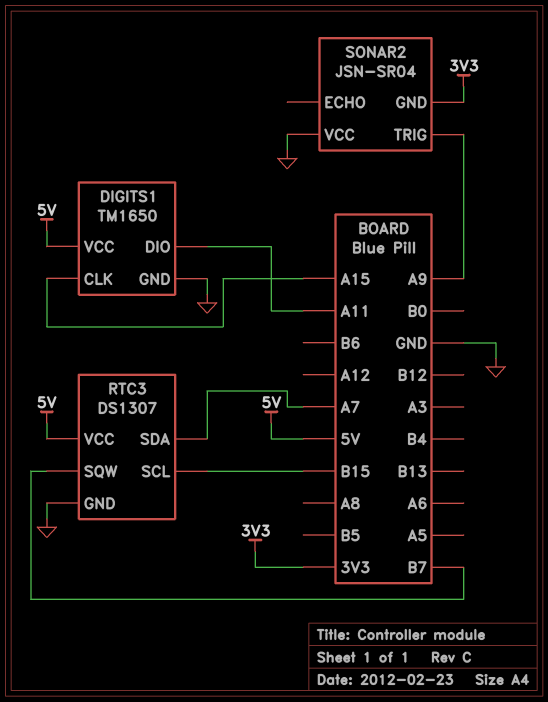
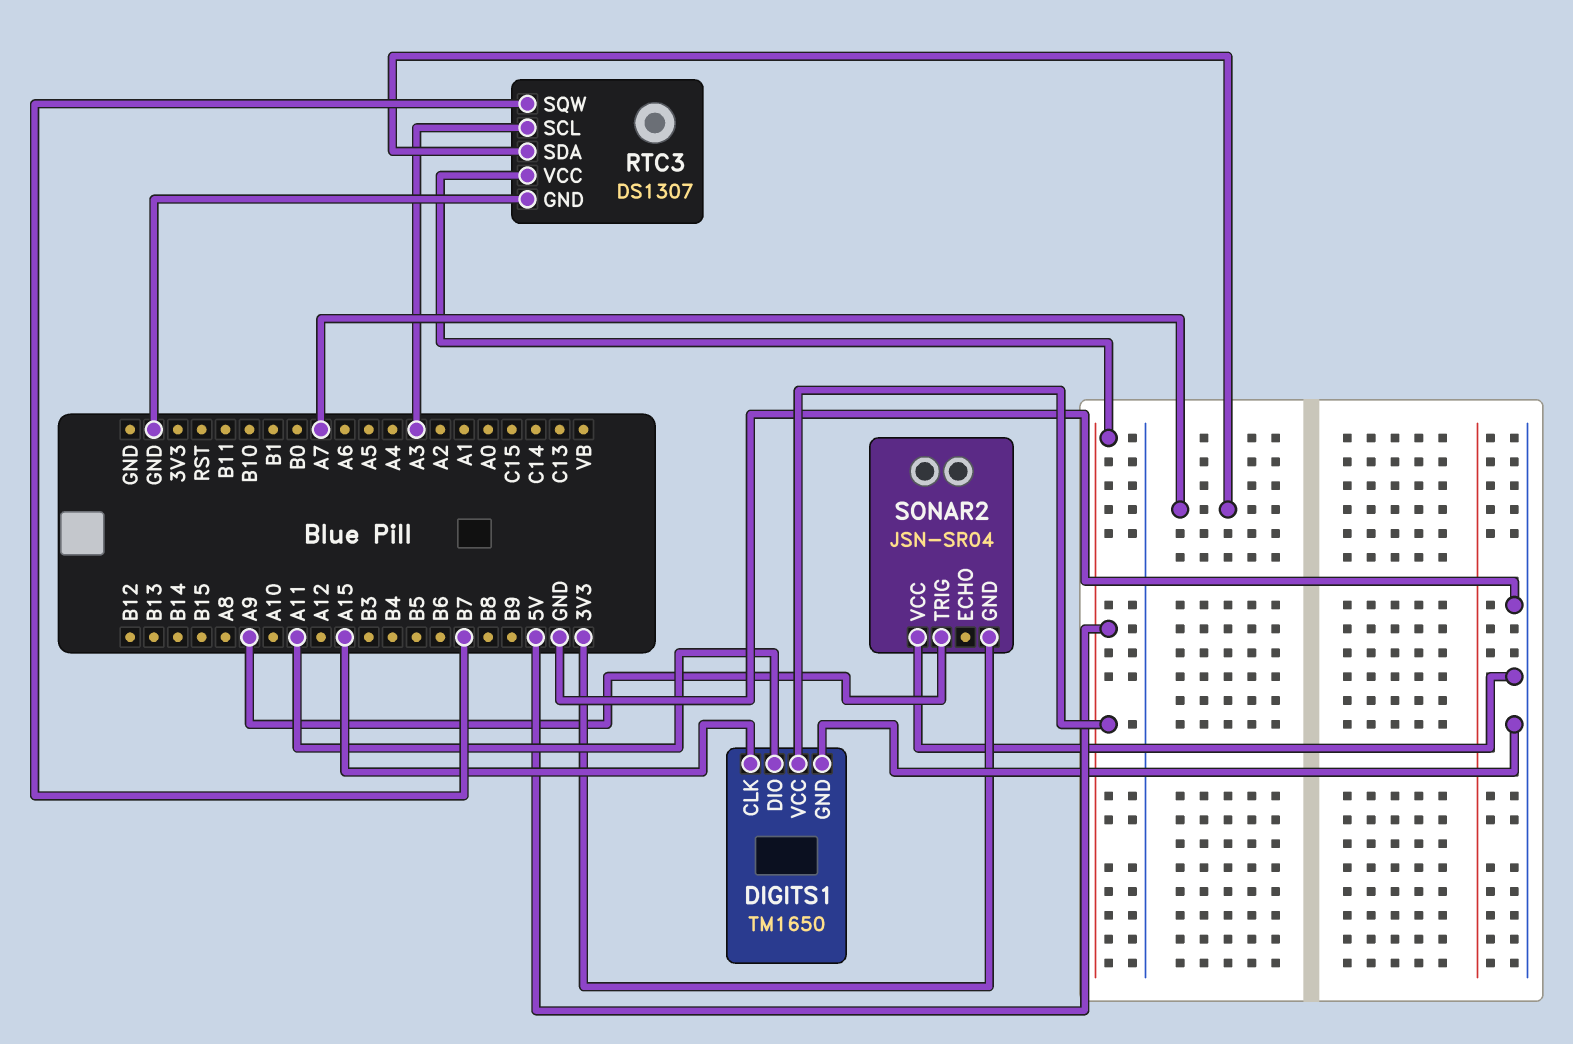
RTC3 pin SCL: B15 -> A3

